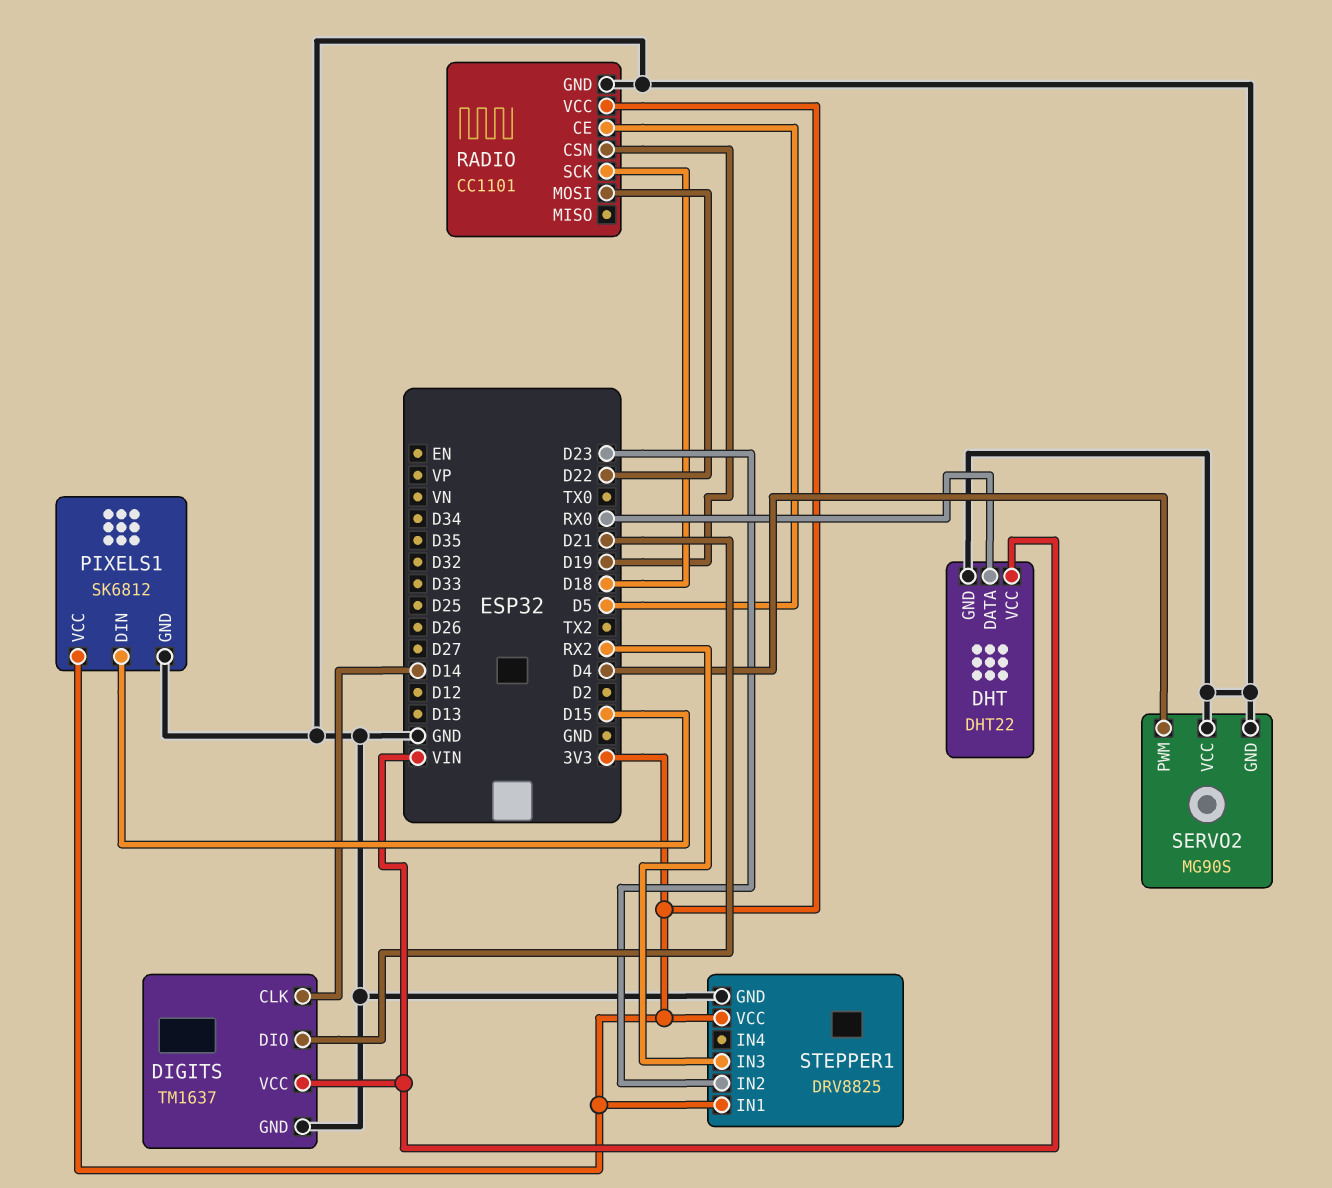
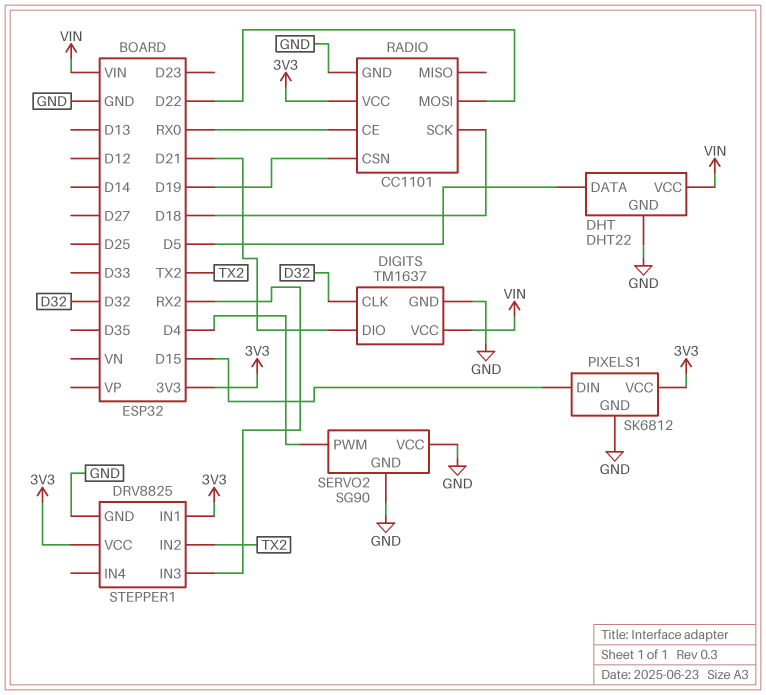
DHT pin DATA: RX0 -> D5
DIGITS pin CLK: D14 -> D32
RADIO pin CE: D5 -> RX0
SERVO2: MG90S -> SG90
STEPPER1 pin IN2: D23 -> TX2

